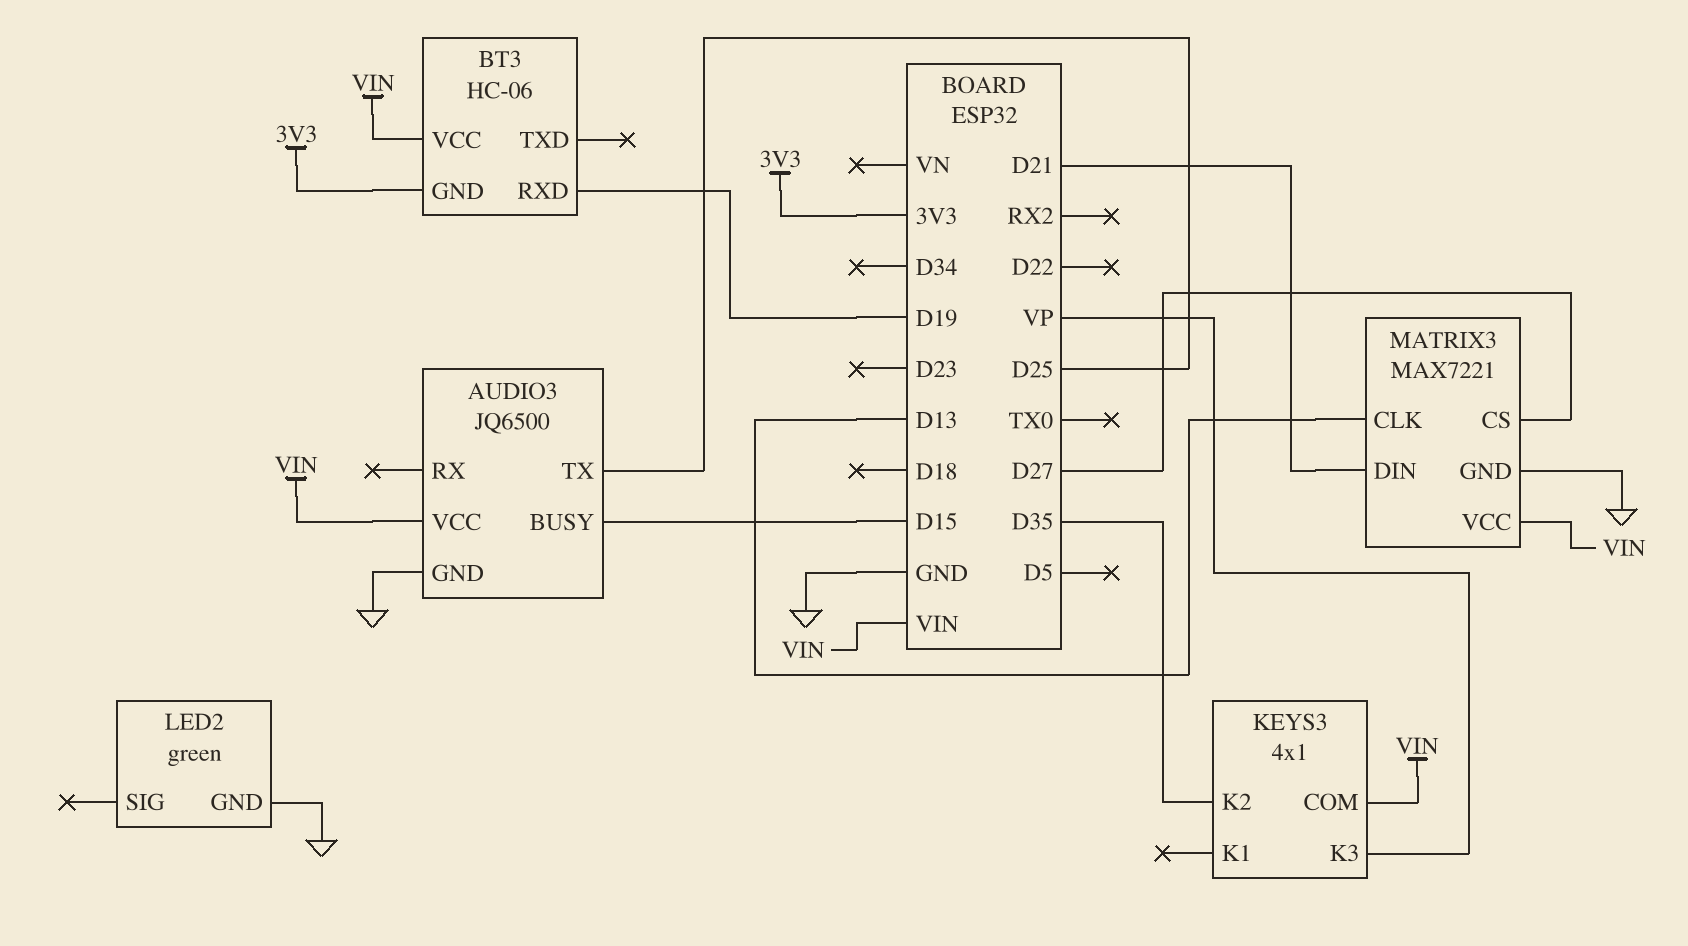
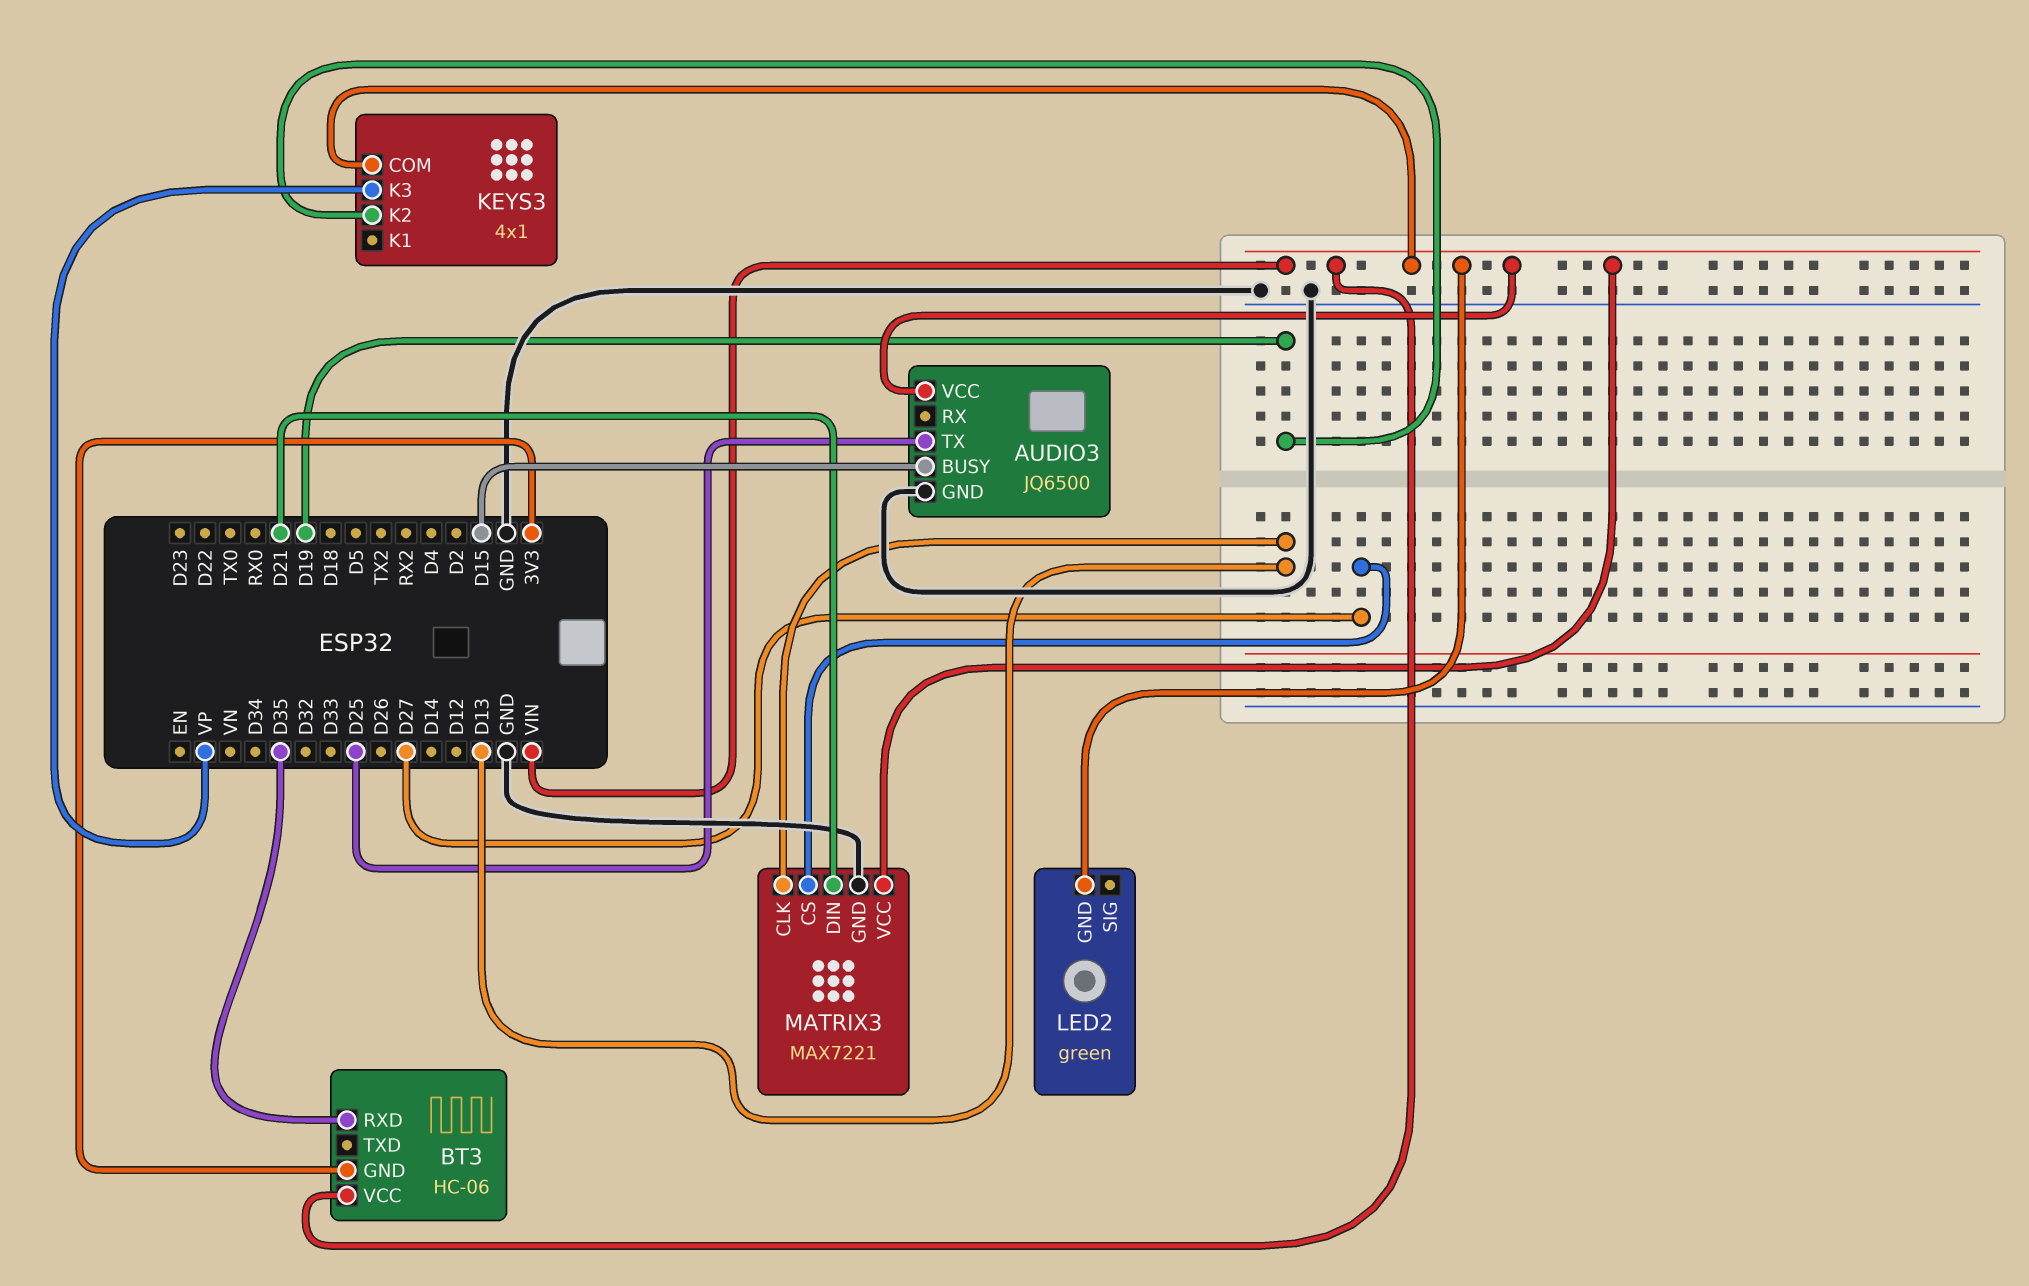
BT3 pin RXD: D19 -> D35
KEYS3 pin K2: D35 -> D19
LED2 pin GND: GND -> VIN

